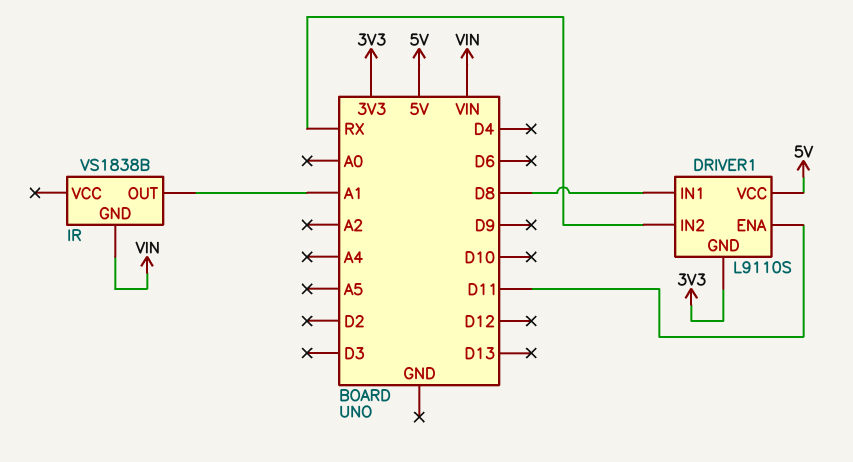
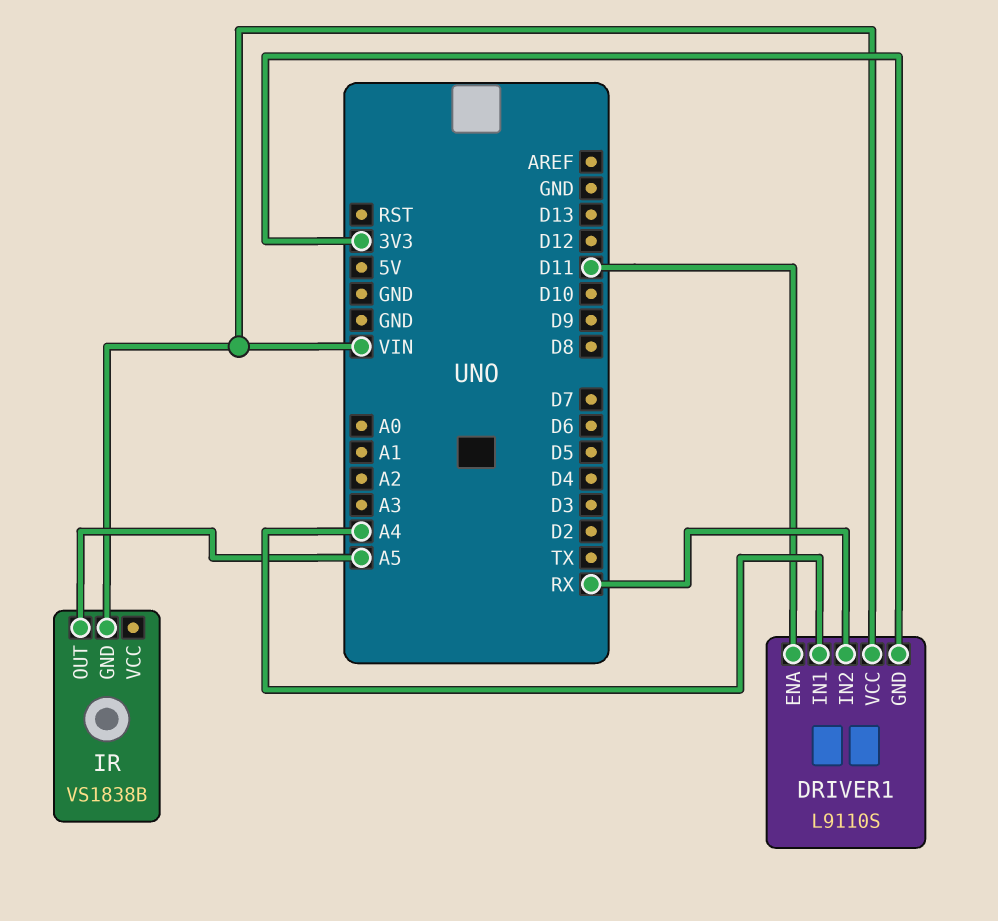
DRIVER1 pin IN1: D8 -> A4
DRIVER1 pin VCC: 5V -> VIN
IR pin OUT: A1 -> A5

